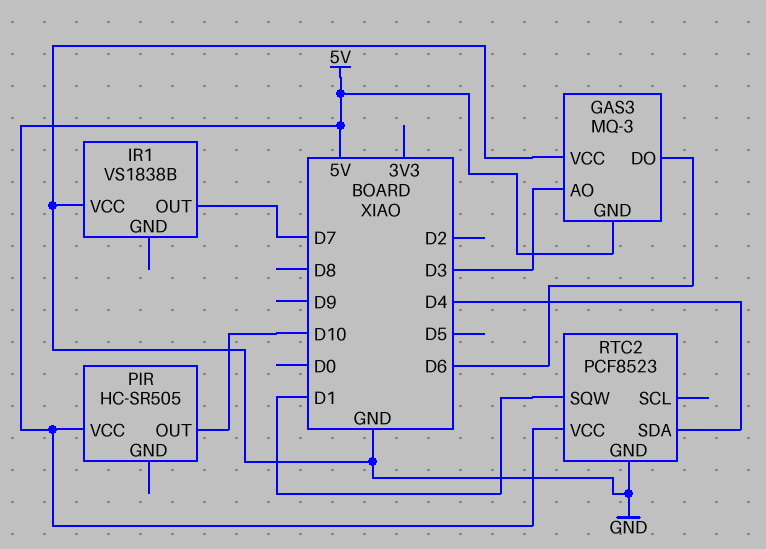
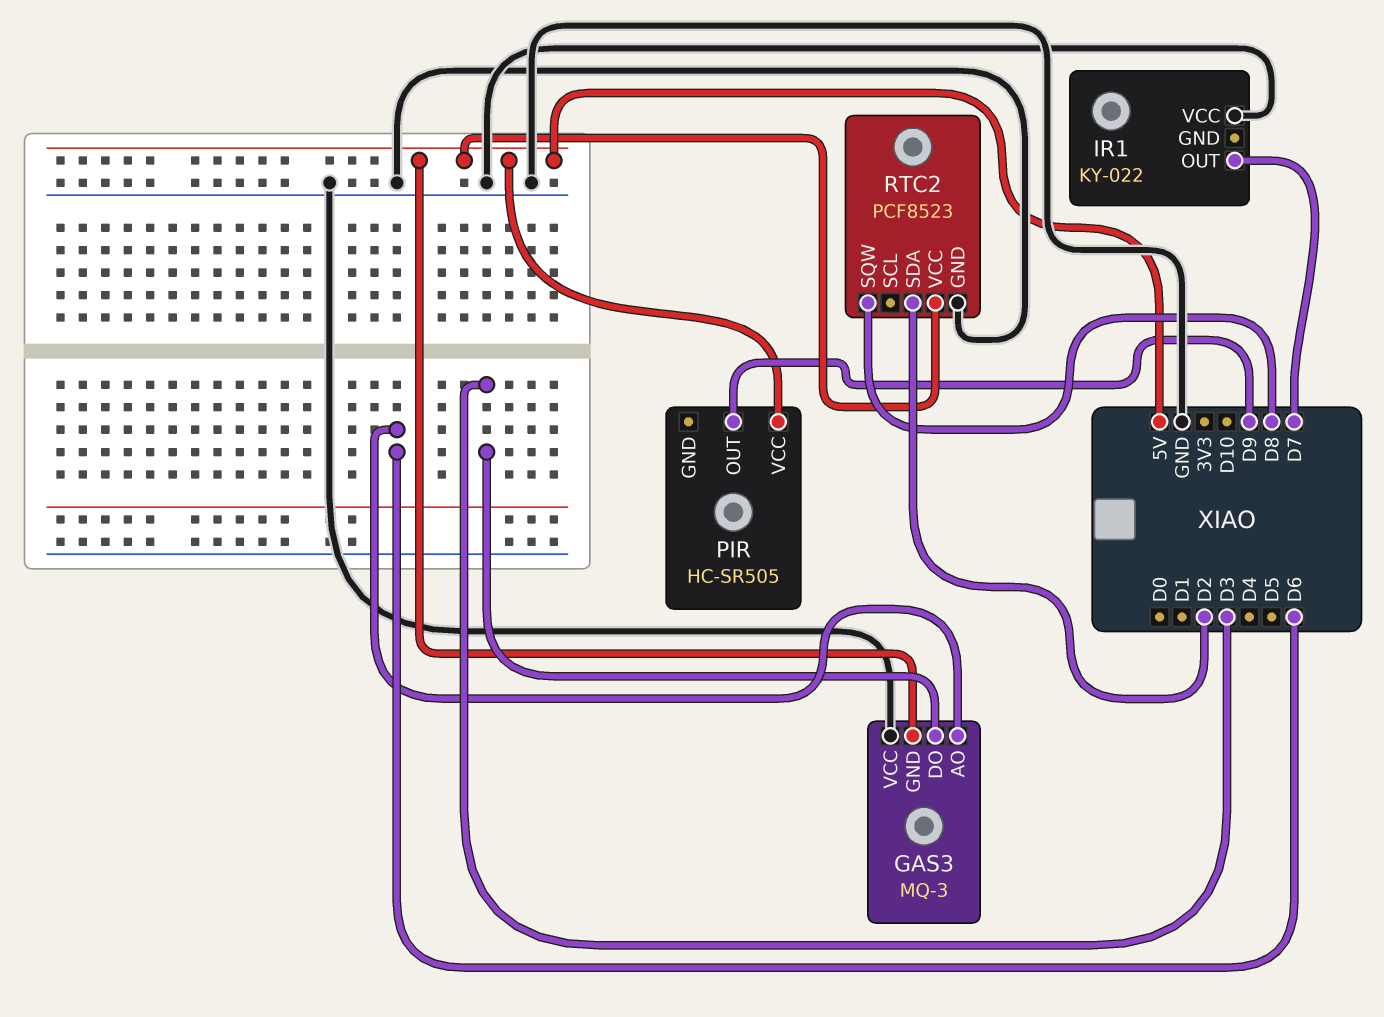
GAS3 pin AO: D3 -> D6
GAS3 pin DO: D6 -> D3
IR1: VS1838B -> KY-022
PIR pin OUT: D10 -> D9
RTC2 pin SDA: D4 -> D2
RTC2 pin SQW: D1 -> D8

